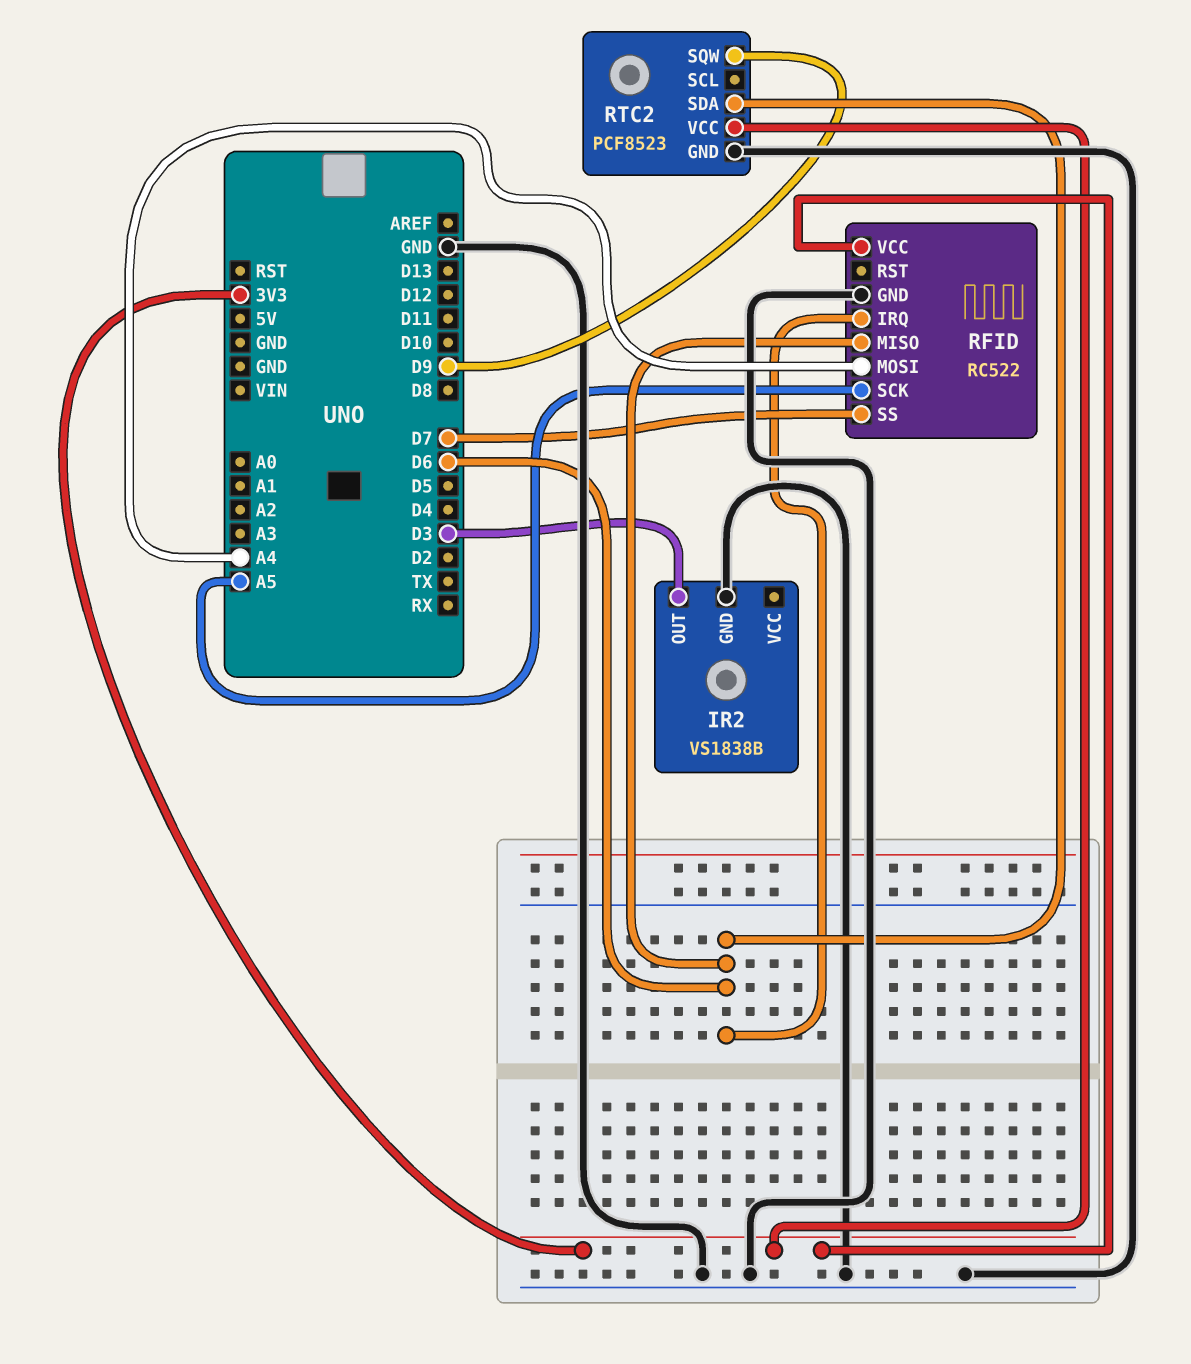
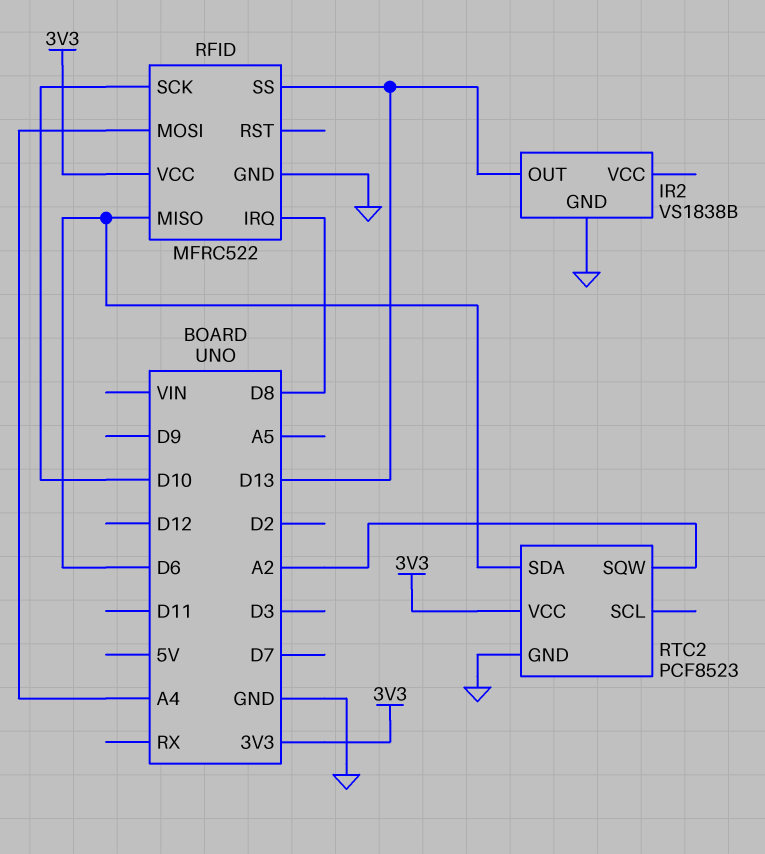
IR2 pin OUT: D3 -> D13
RFID: RC522 -> MFRC522
RFID pin IRQ: D6 -> D8
RFID pin SCK: A5 -> D10
RFID pin SS: D7 -> D13
RTC2 pin SQW: D9 -> A2

